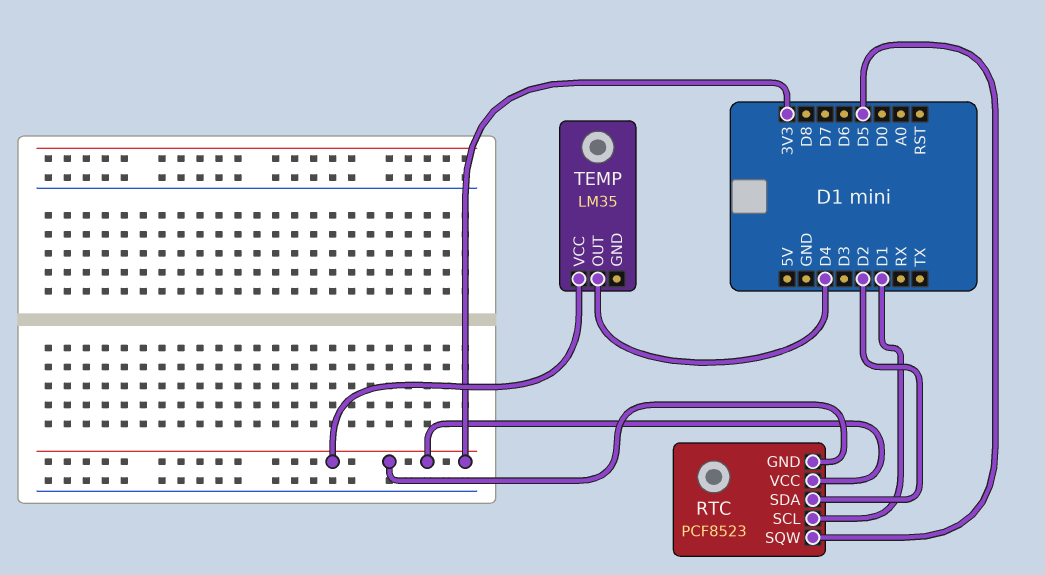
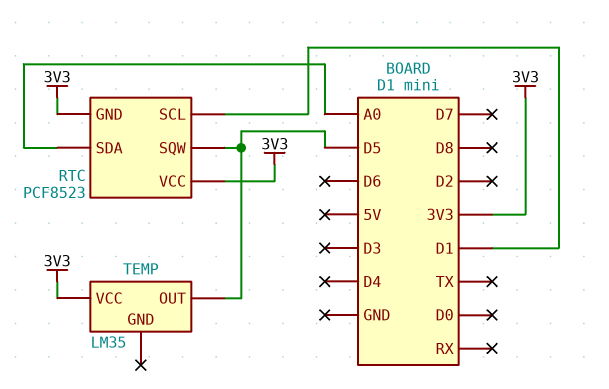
RTC pin SDA: D2 -> A0
TEMP pin OUT: D4 -> D5

